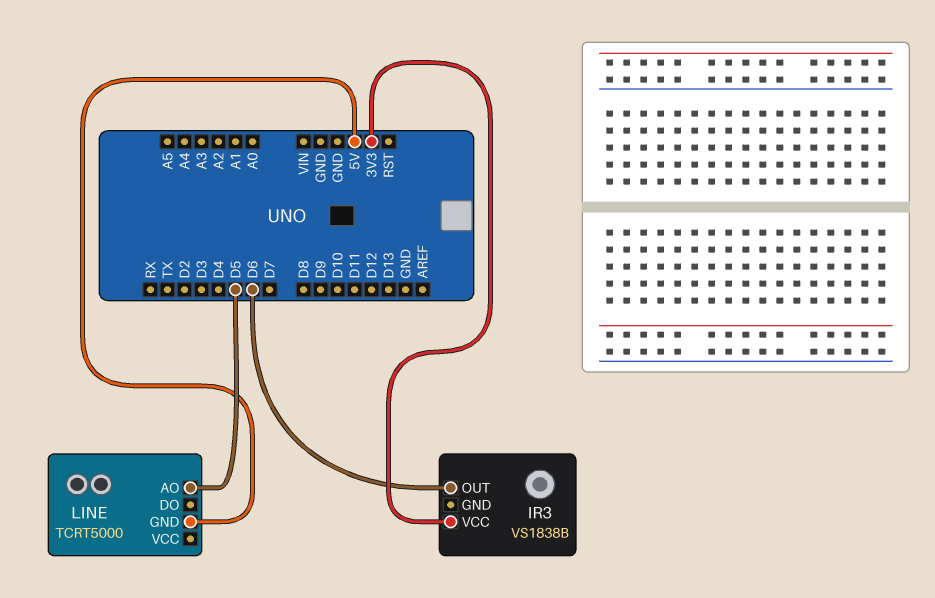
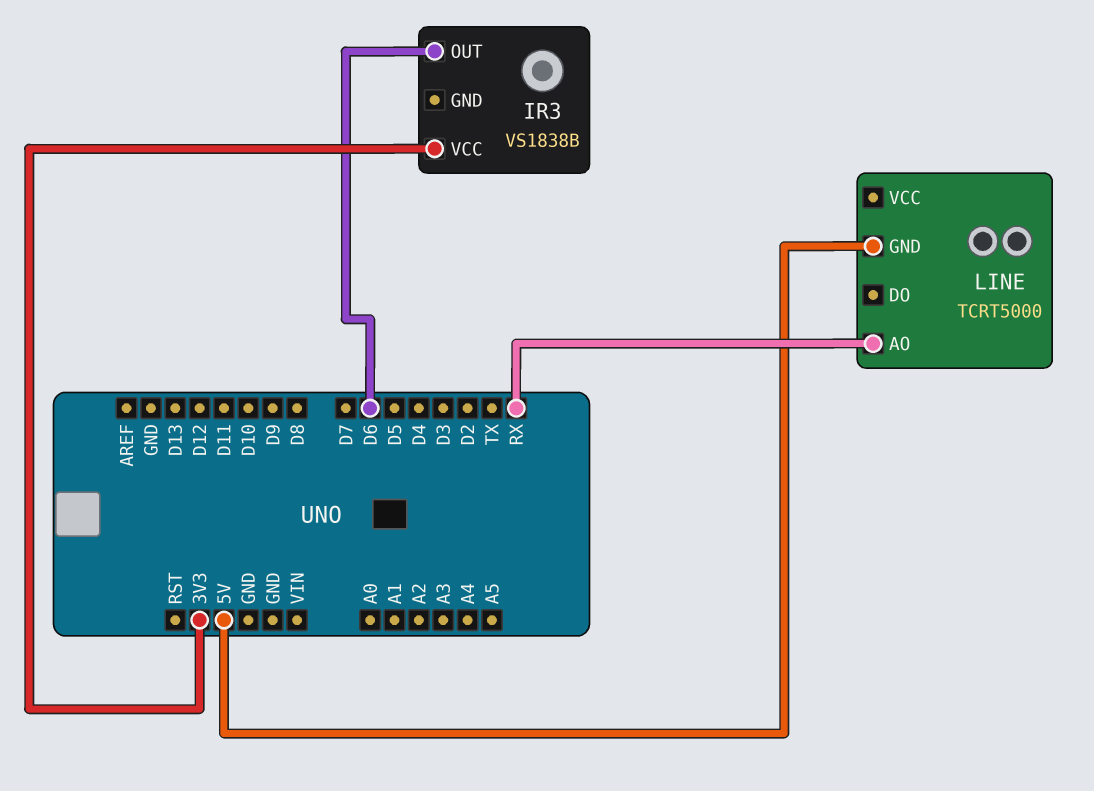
LINE pin AO: D5 -> RX

